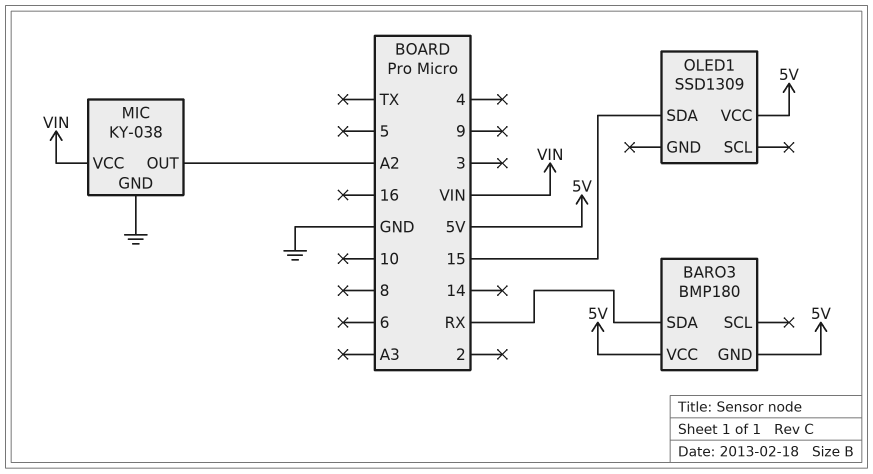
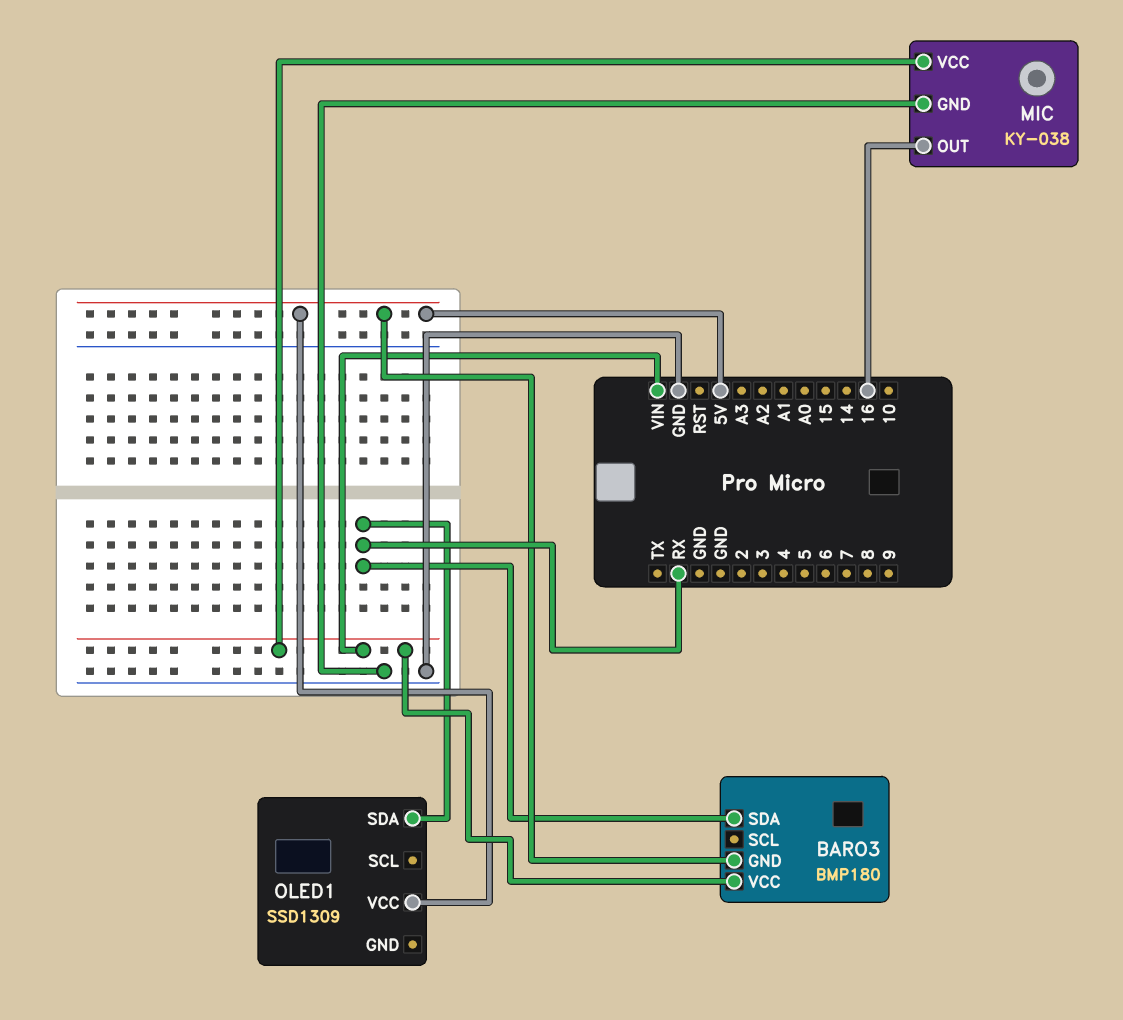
BARO3 pin VCC: 5V -> VIN
MIC pin OUT: A2 -> 16
OLED1 pin SDA: 15 -> RX

